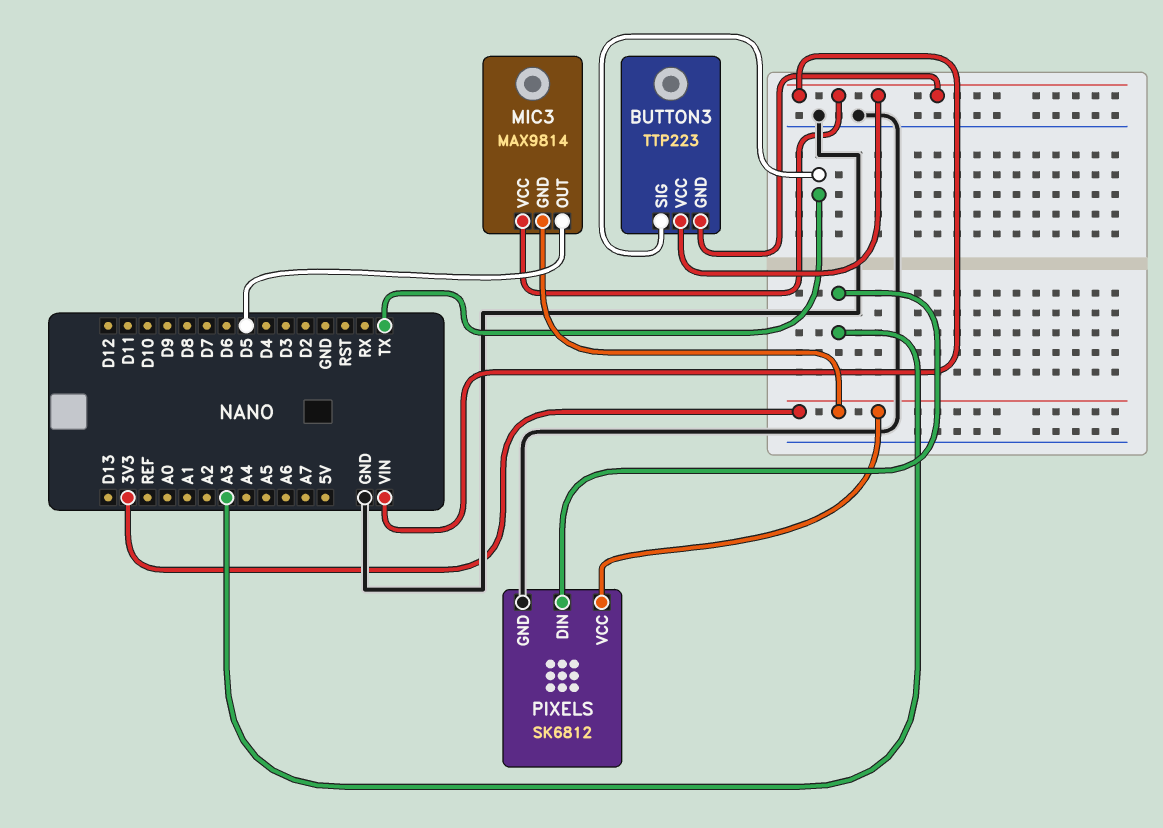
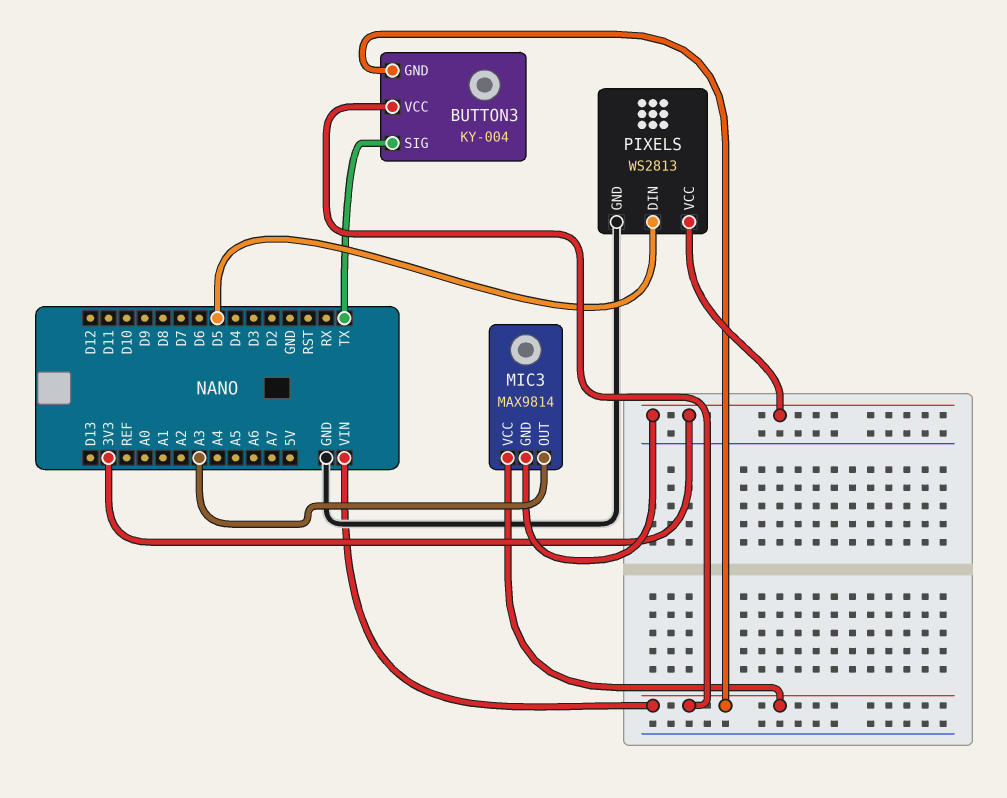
BUTTON3: TTP223 -> KY-004
MIC3 pin OUT: D5 -> A3
PIXELS: SK6812 -> WS2813
PIXELS pin DIN: A3 -> D5

